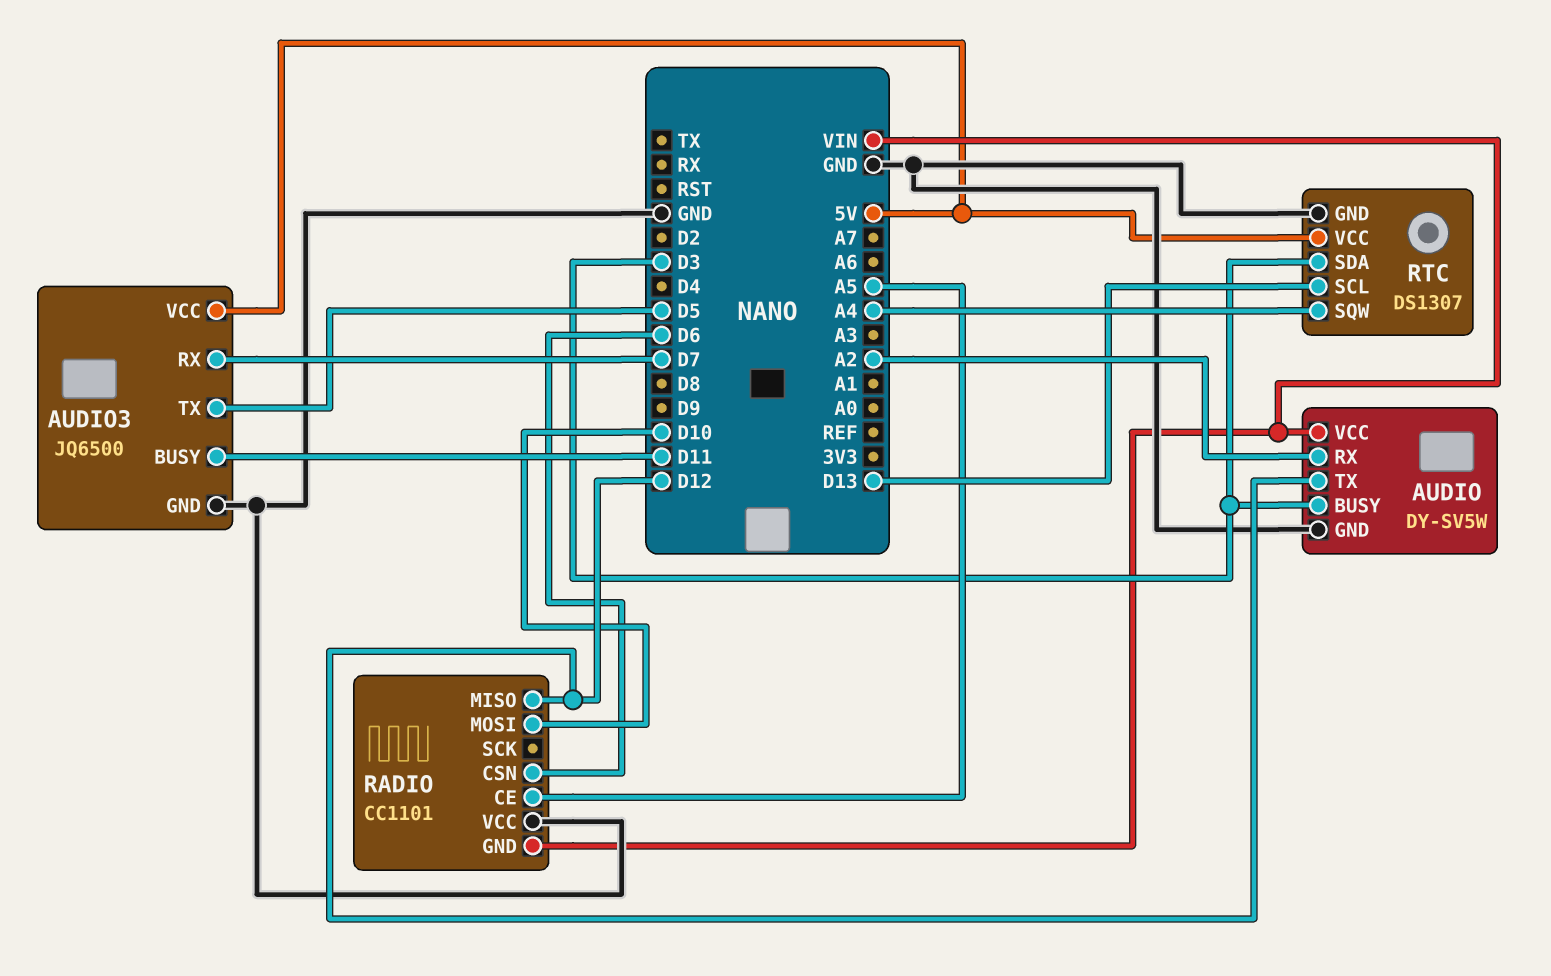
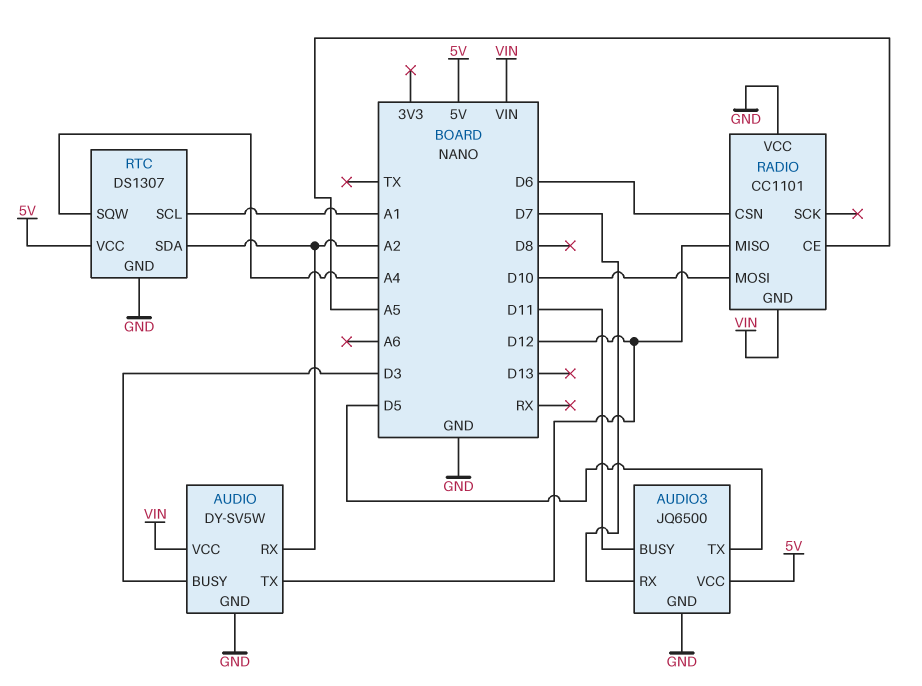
RTC pin SCL: D13 -> A1
RTC pin SDA: D3 -> A2

